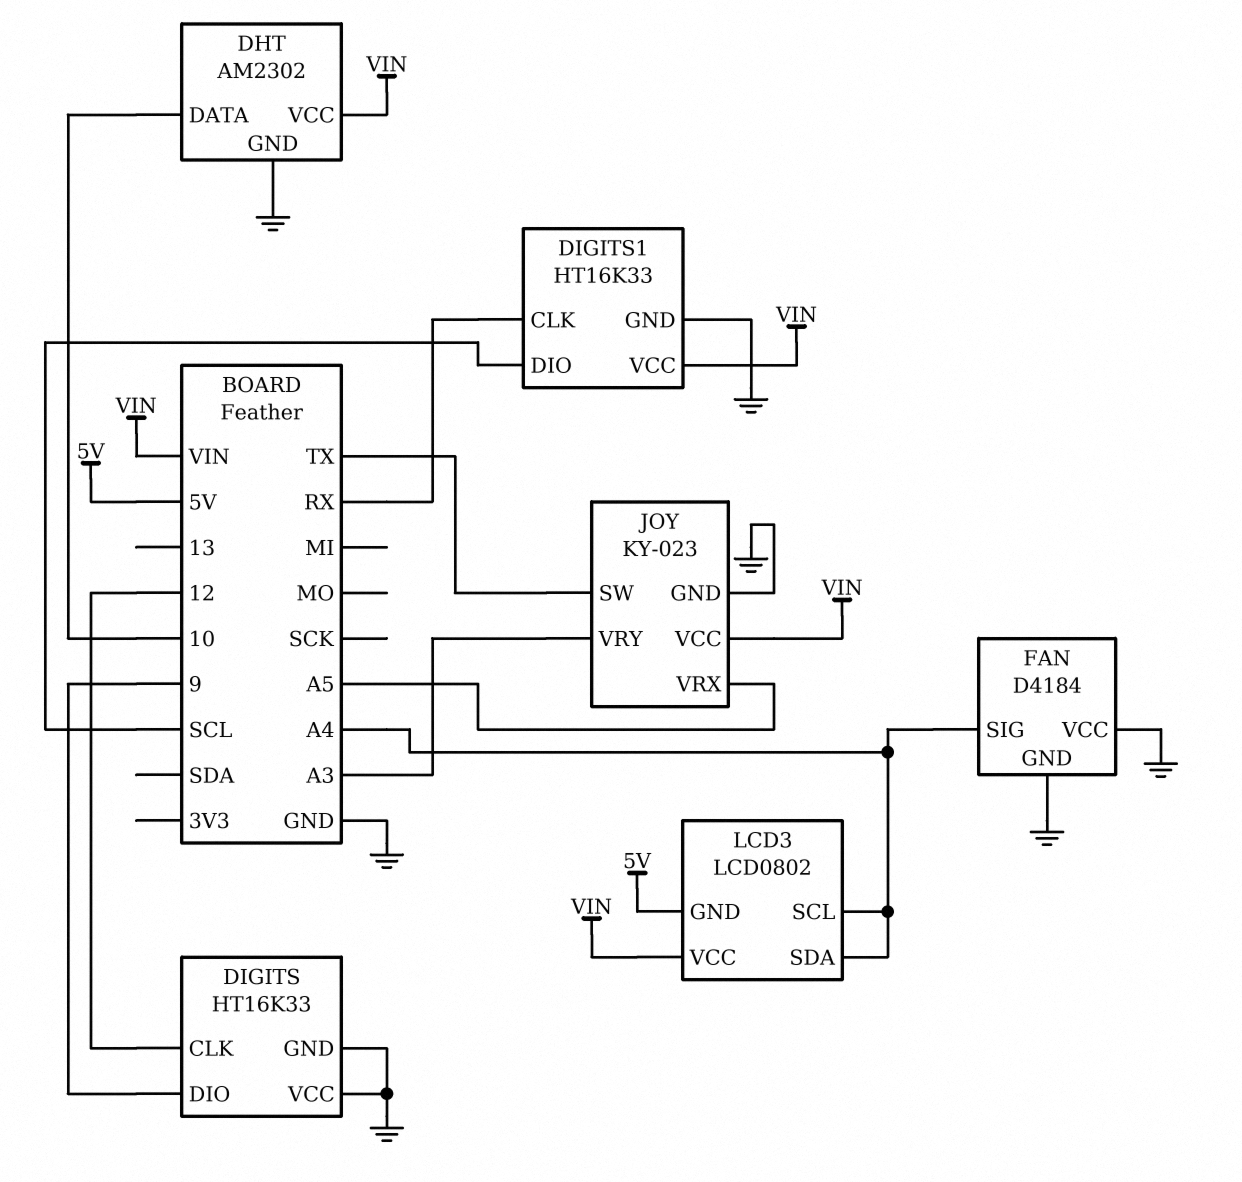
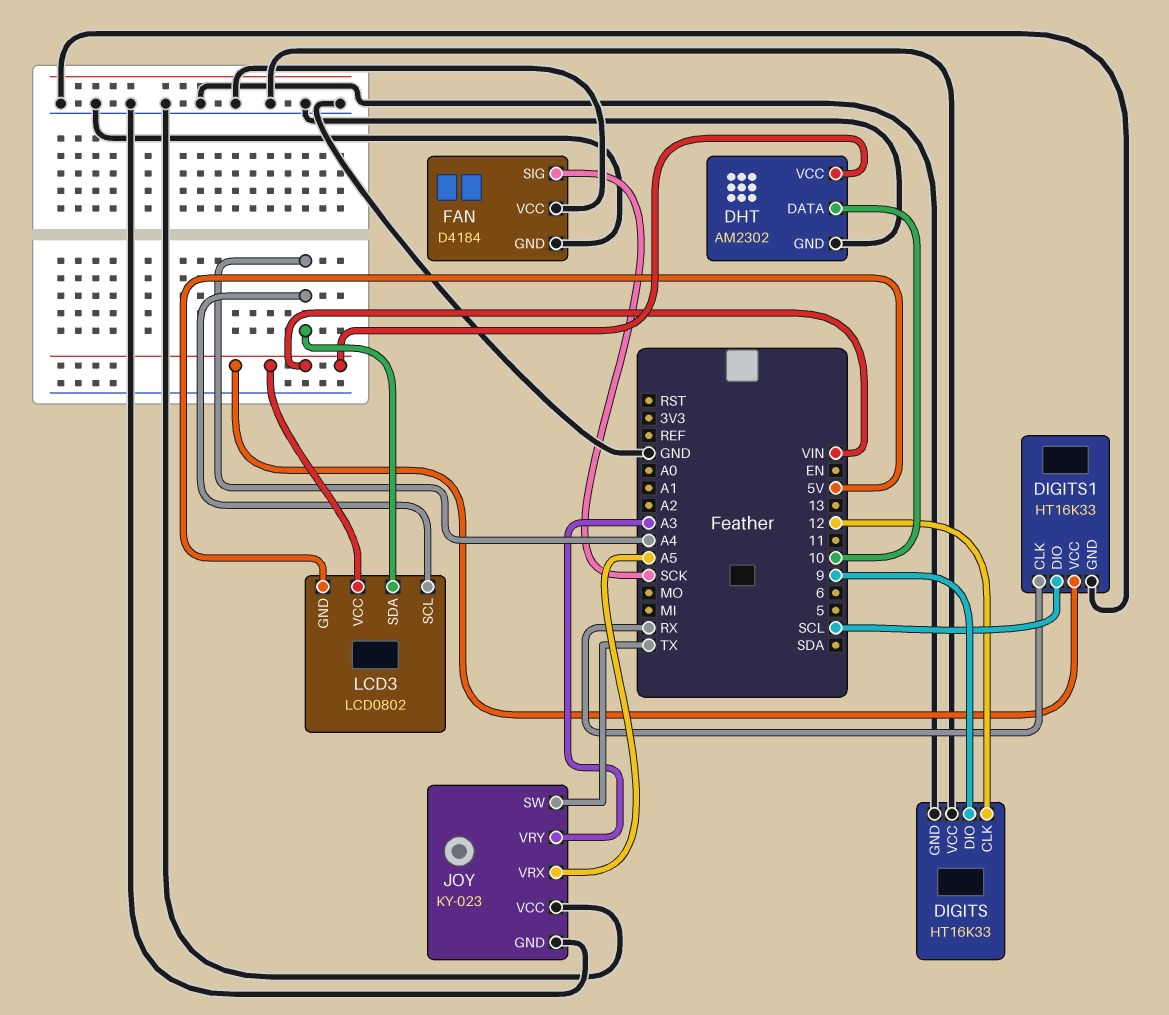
FAN pin SIG: A4 -> SCK
JOY pin VCC: VIN -> GND

